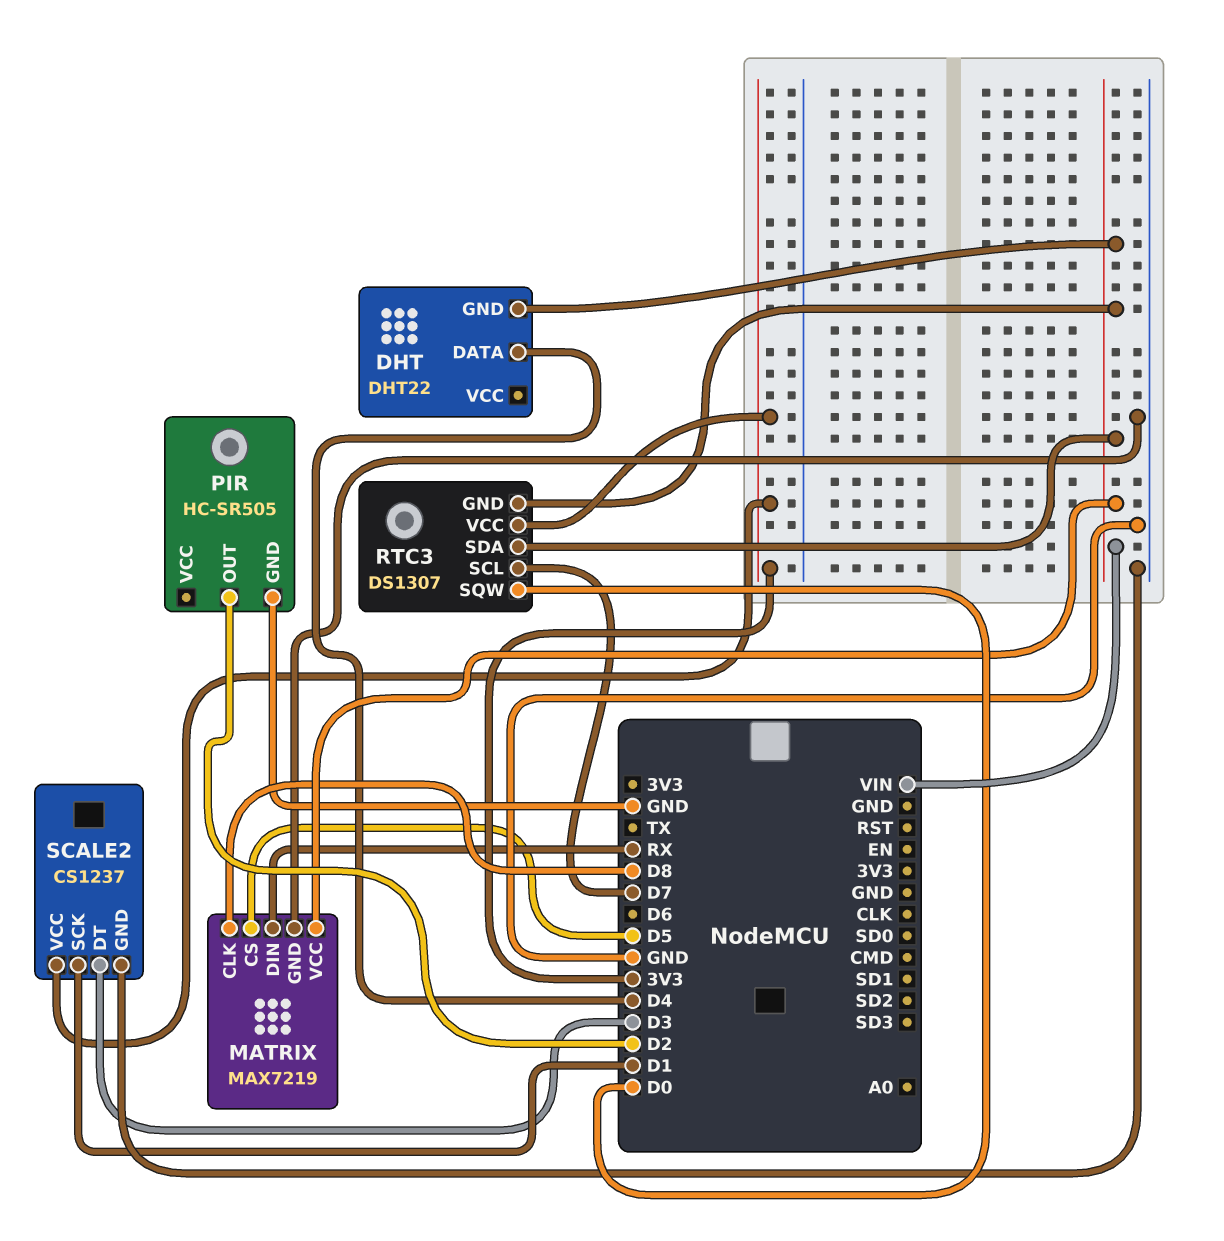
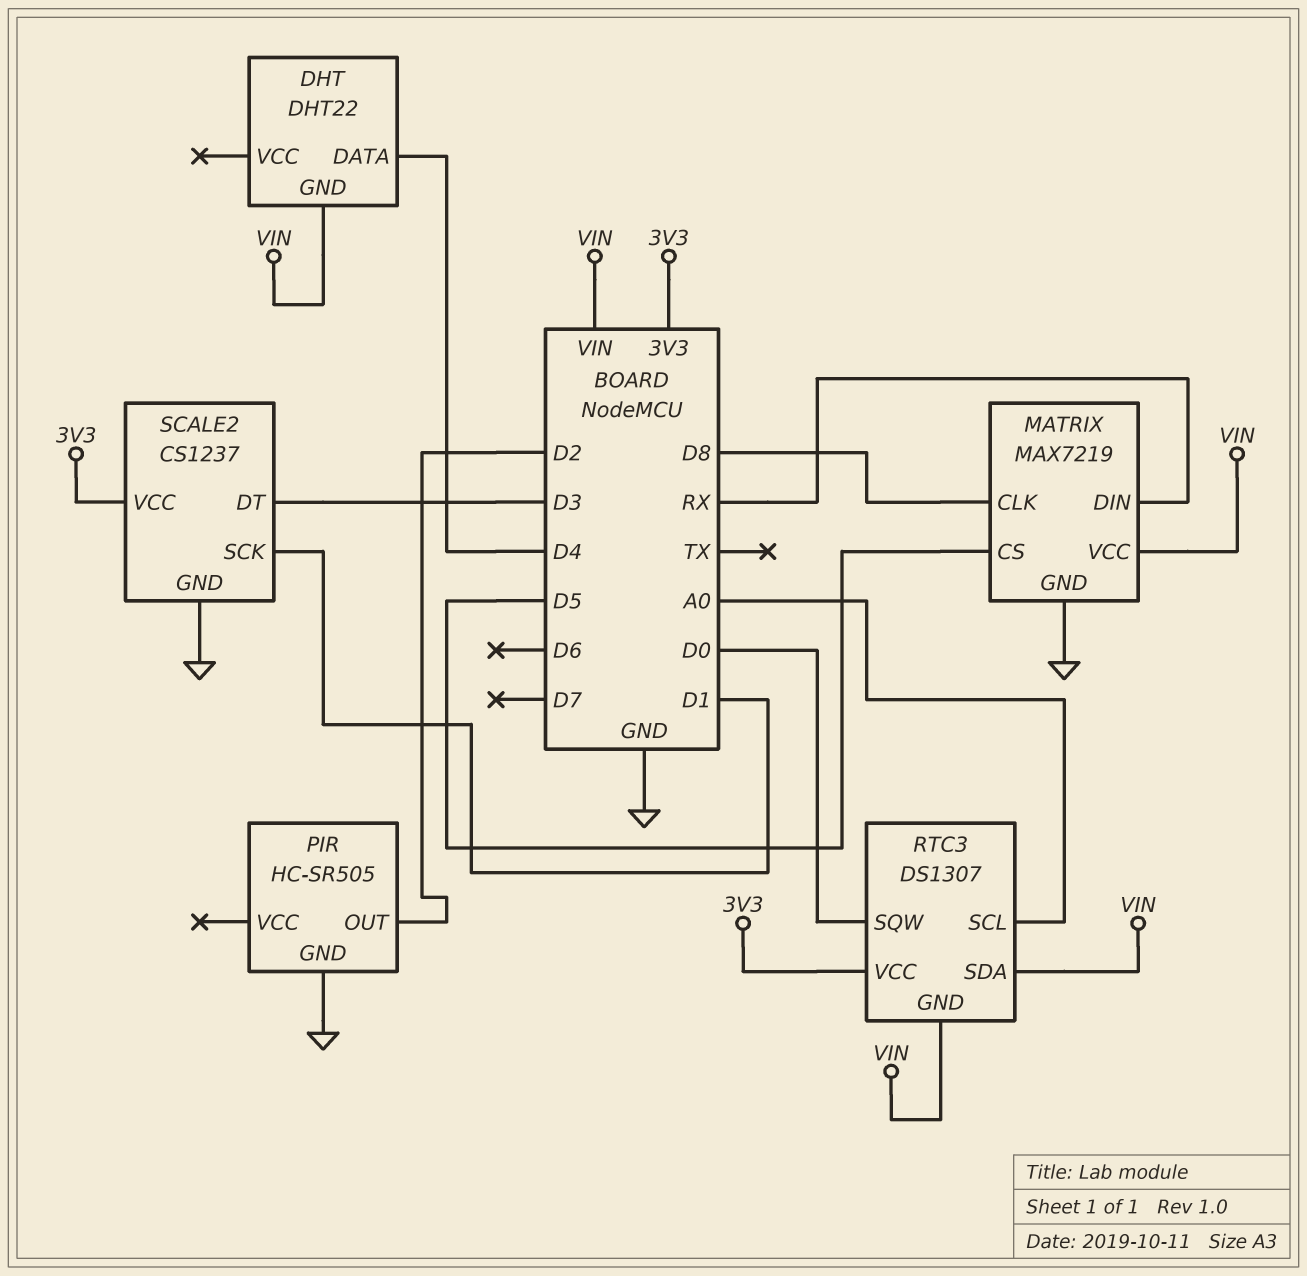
RTC3 pin SCL: D7 -> A0

